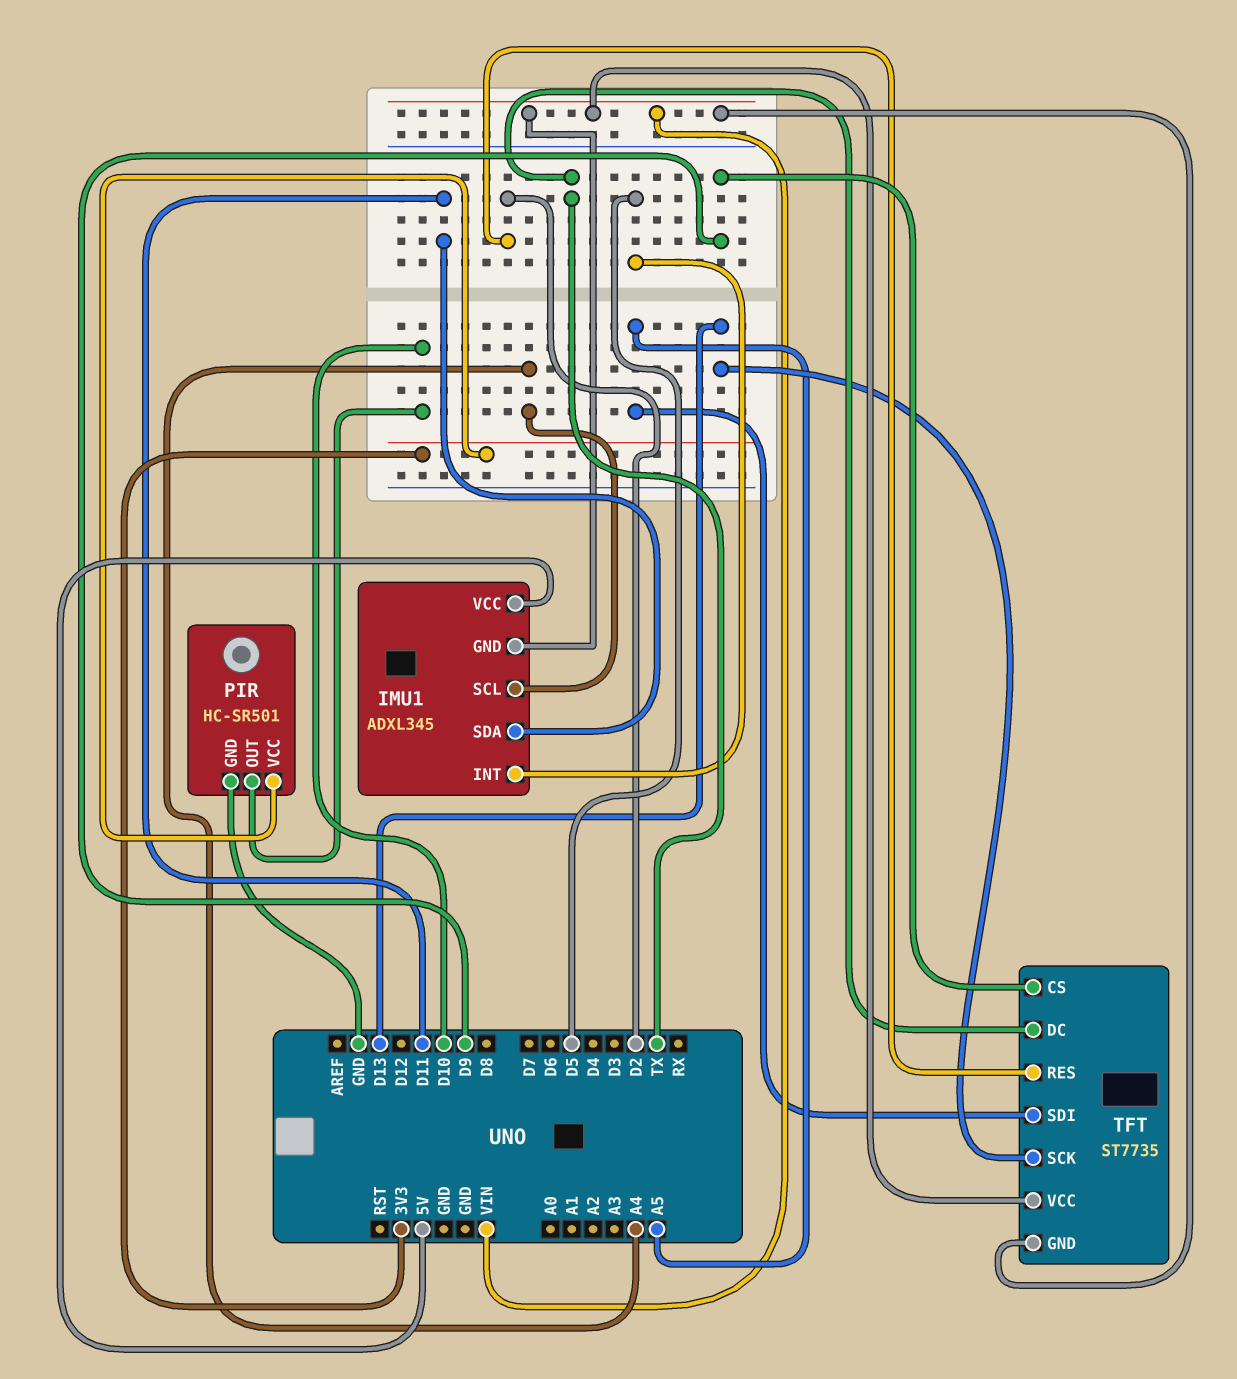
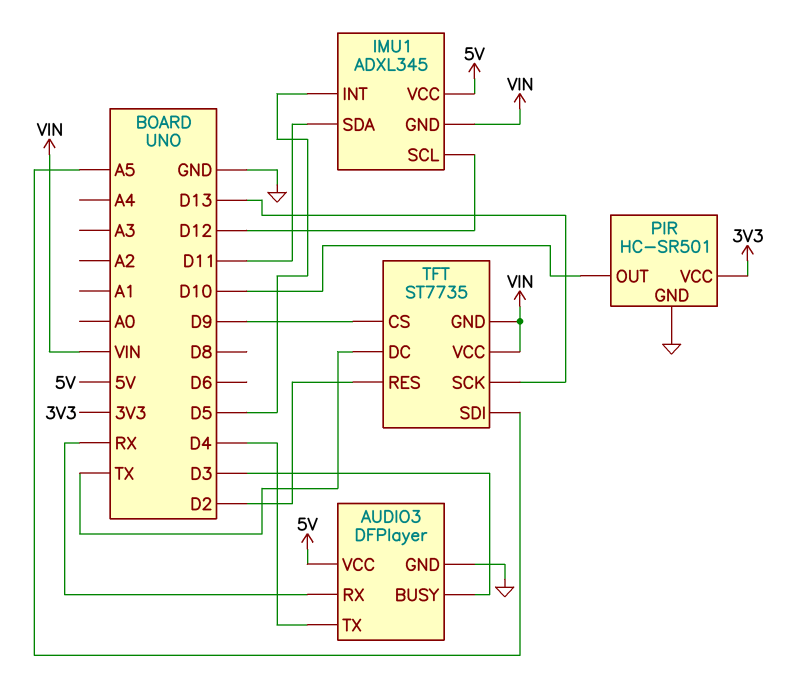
AUDIO3: none -> DFPlayer
AUDIO3 pin BUSY: none -> D3
AUDIO3 pin GND: none -> GND
AUDIO3 pin RX: none -> RX
AUDIO3 pin TX: none -> D4
AUDIO3 pin VCC: none -> 5V
IMU1 pin SCL: A4 -> D12

